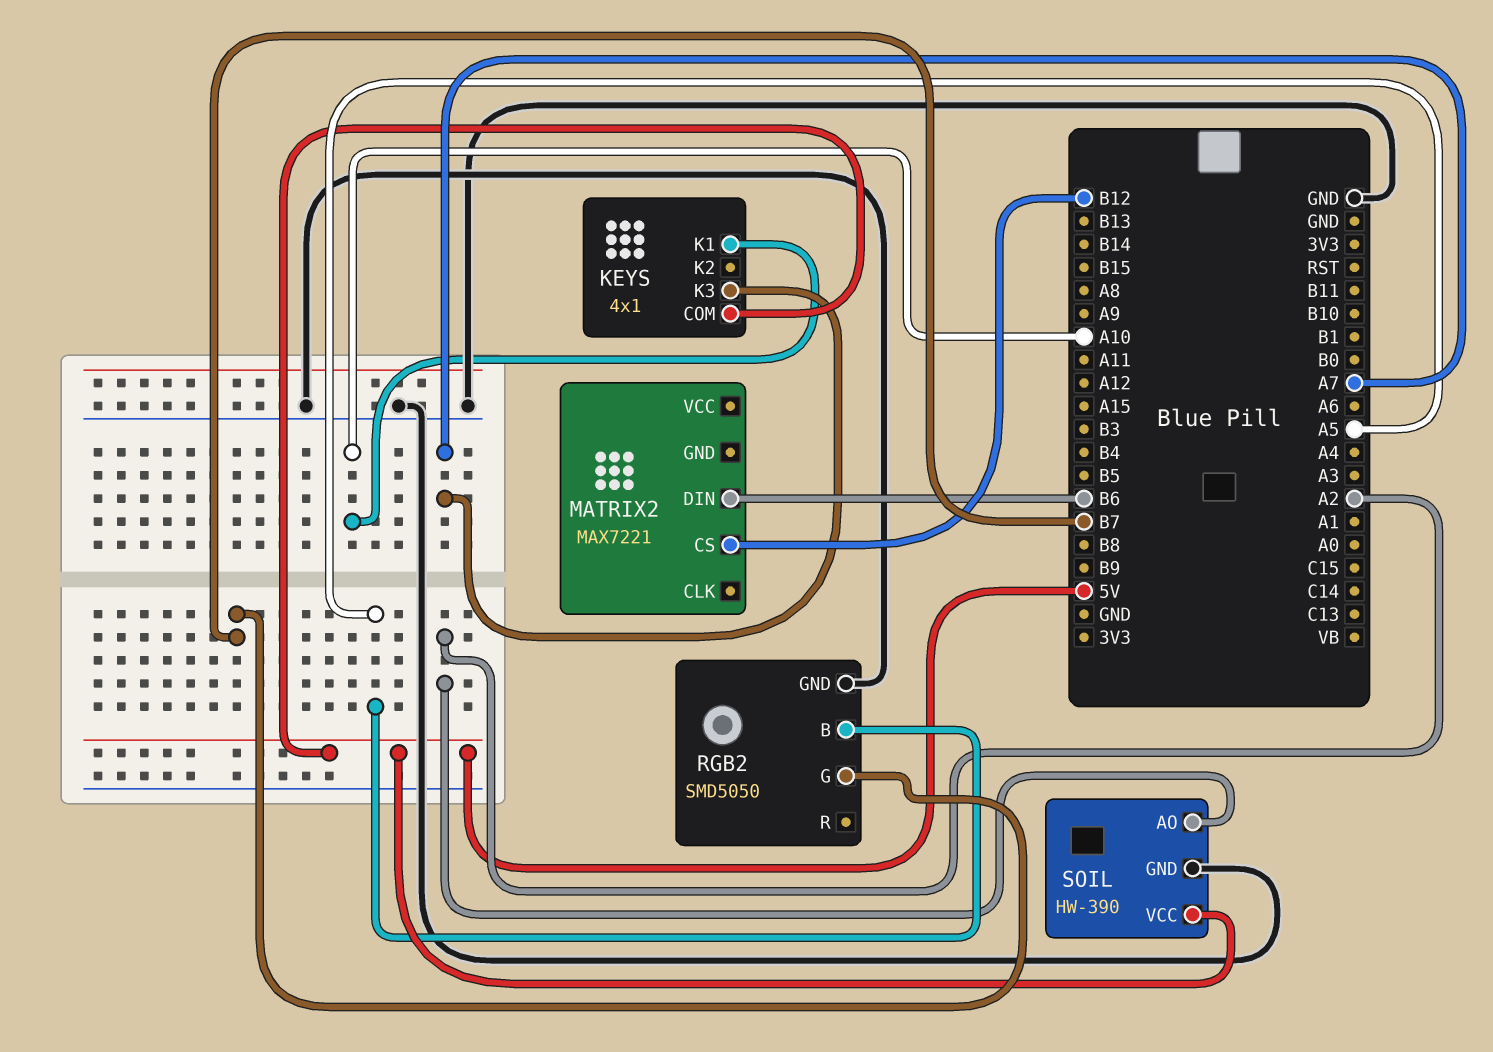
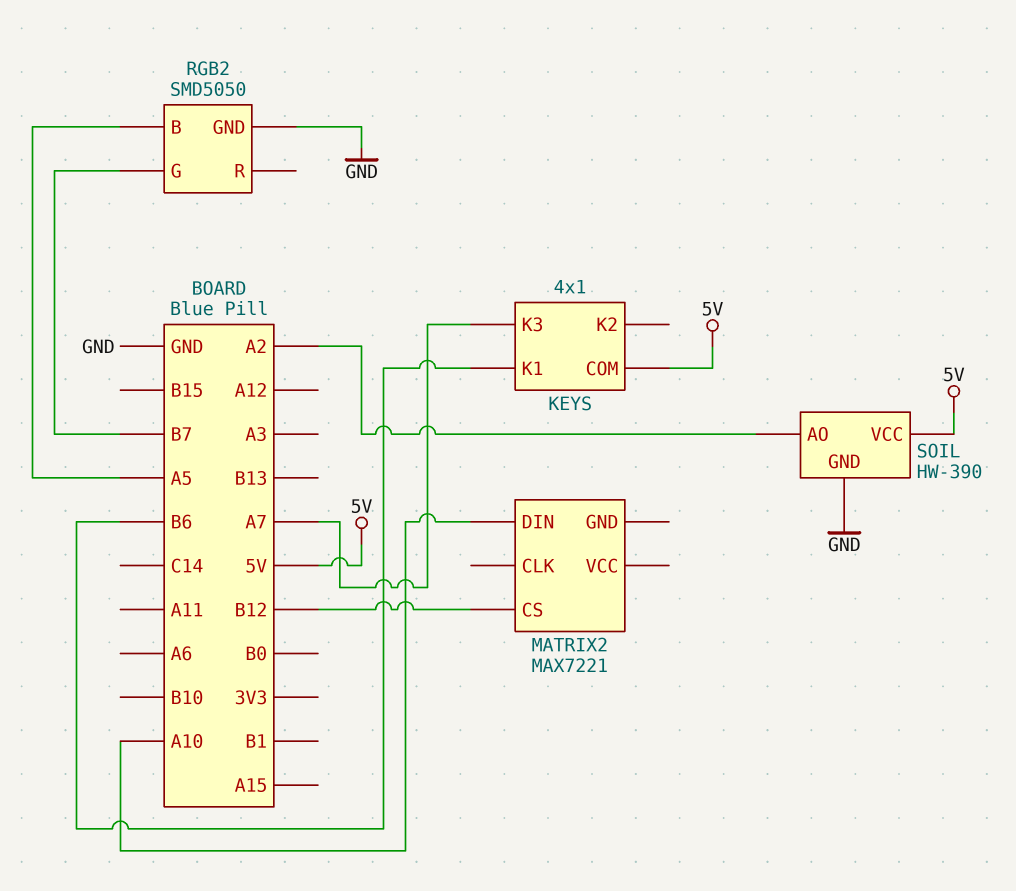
KEYS pin K1: A10 -> B6
MATRIX2 pin DIN: B6 -> A10

